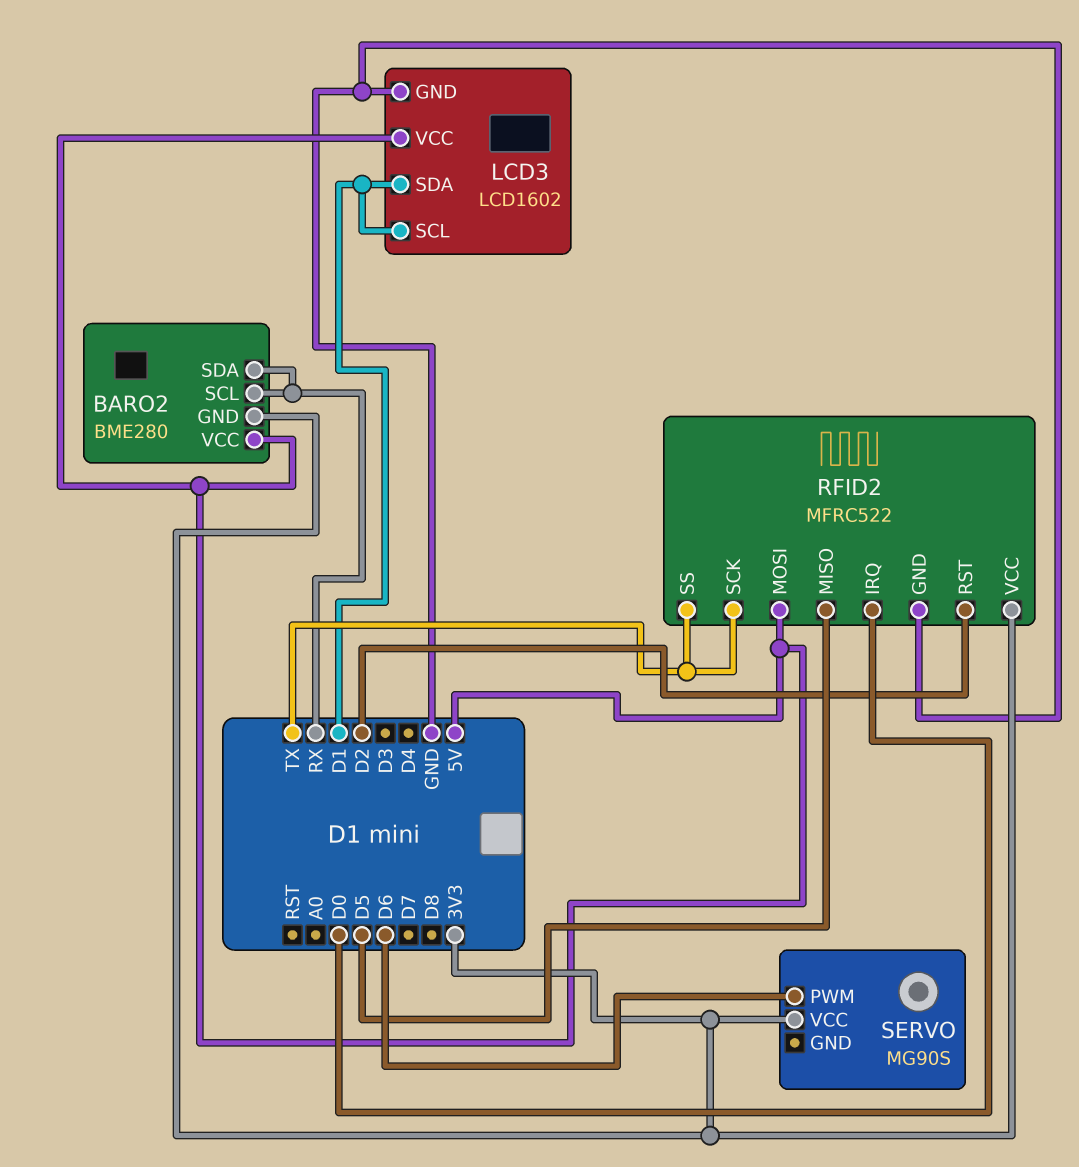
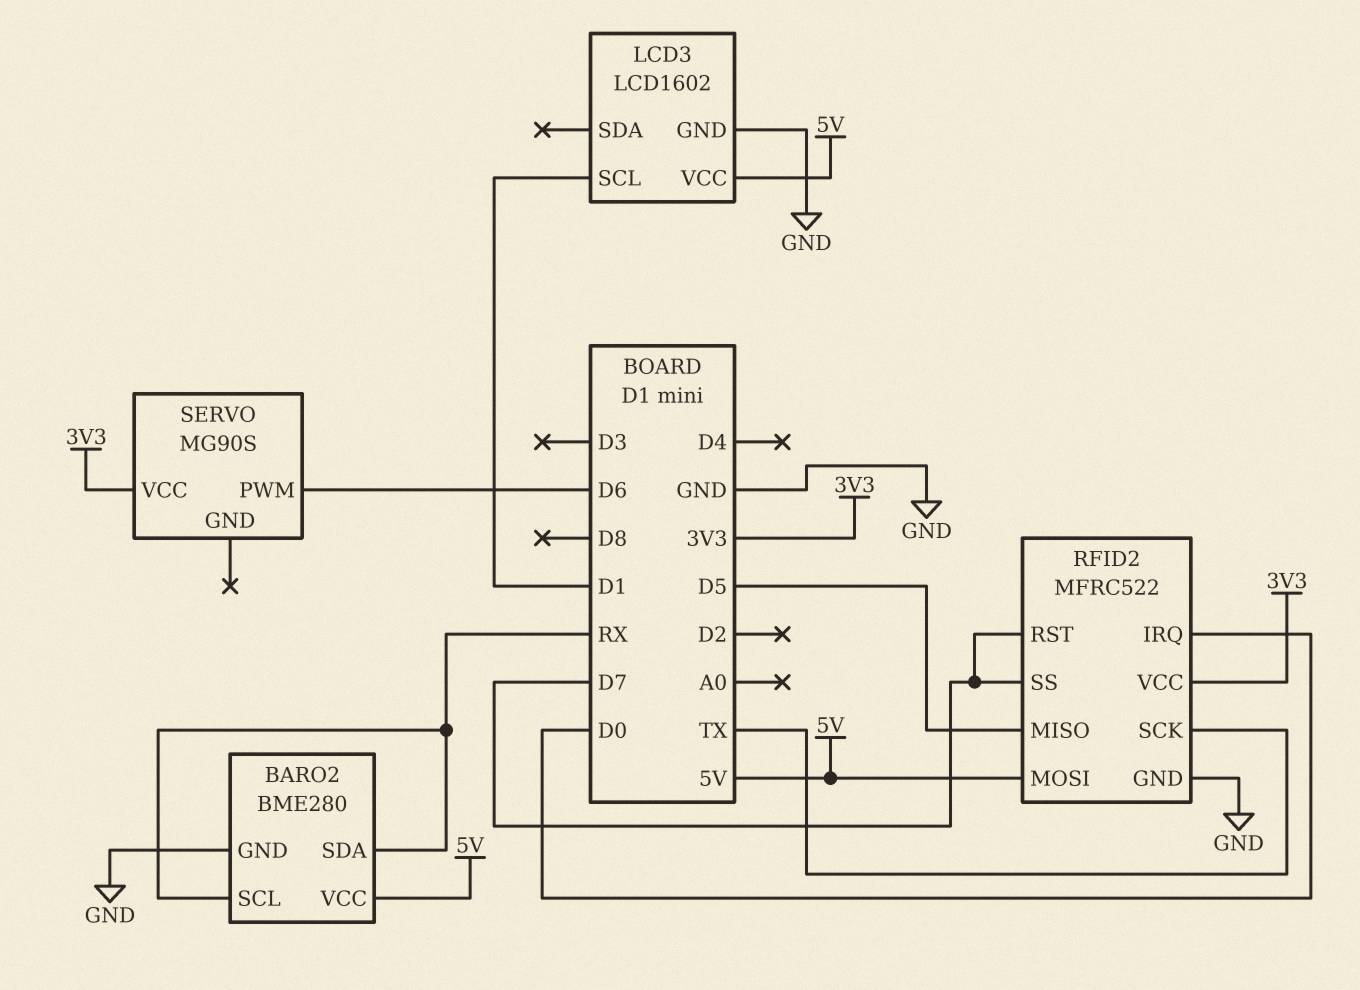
BARO2 pin GND: 3V3 -> GND
LCD3 pin SDA: D1 -> none
RFID2 pin RST: D2 -> D7
RFID2 pin SS: TX -> D7

